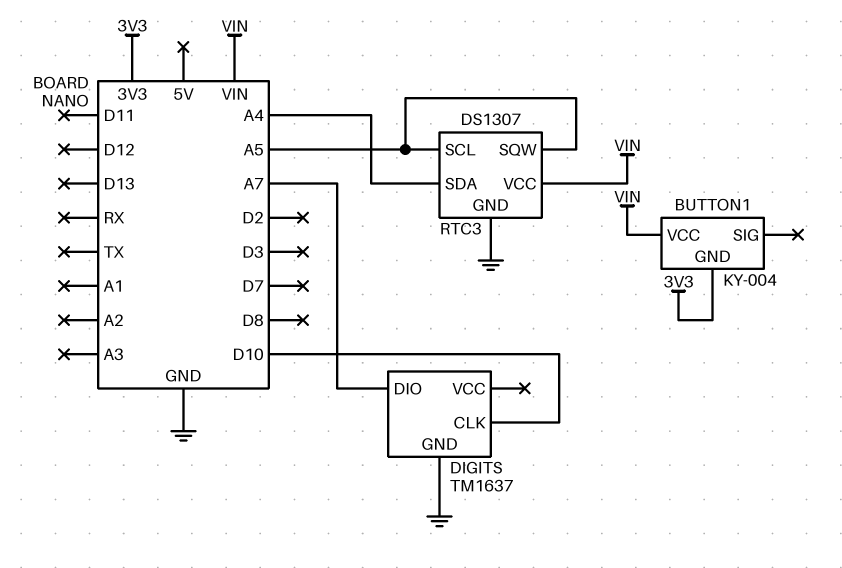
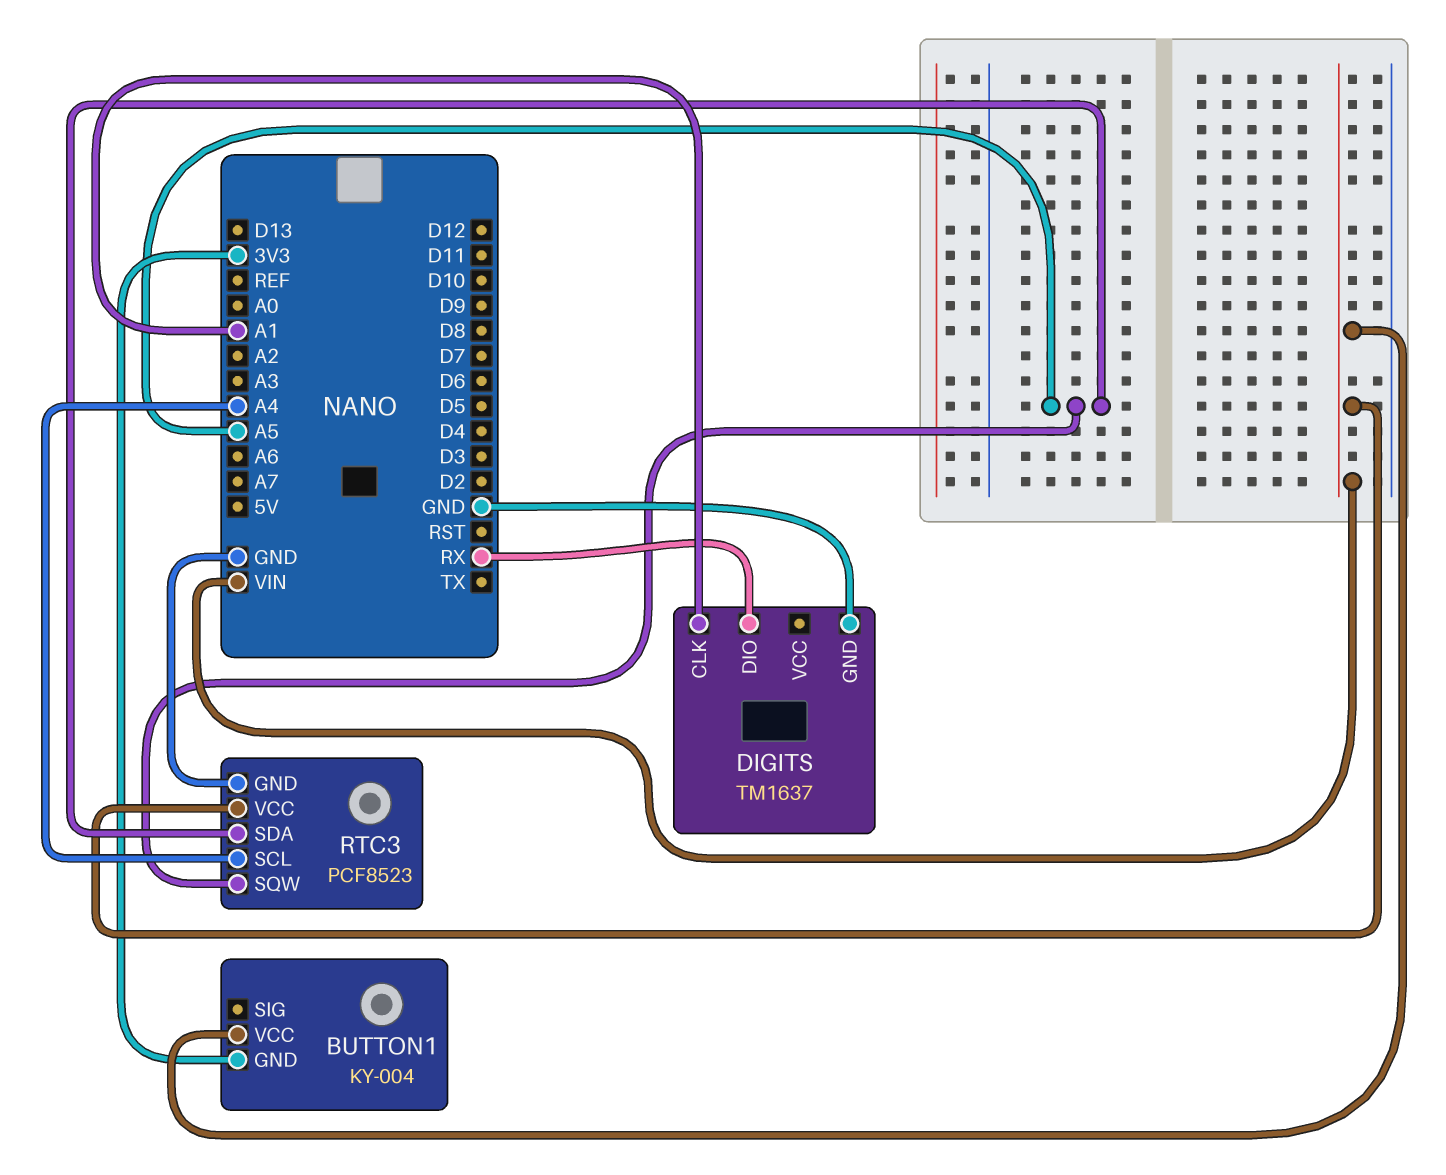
DIGITS pin CLK: D10 -> A1
DIGITS pin DIO: A7 -> RX
RTC3: DS1307 -> PCF8523
RTC3 pin SCL: A5 -> A4
RTC3 pin SDA: A4 -> A5

